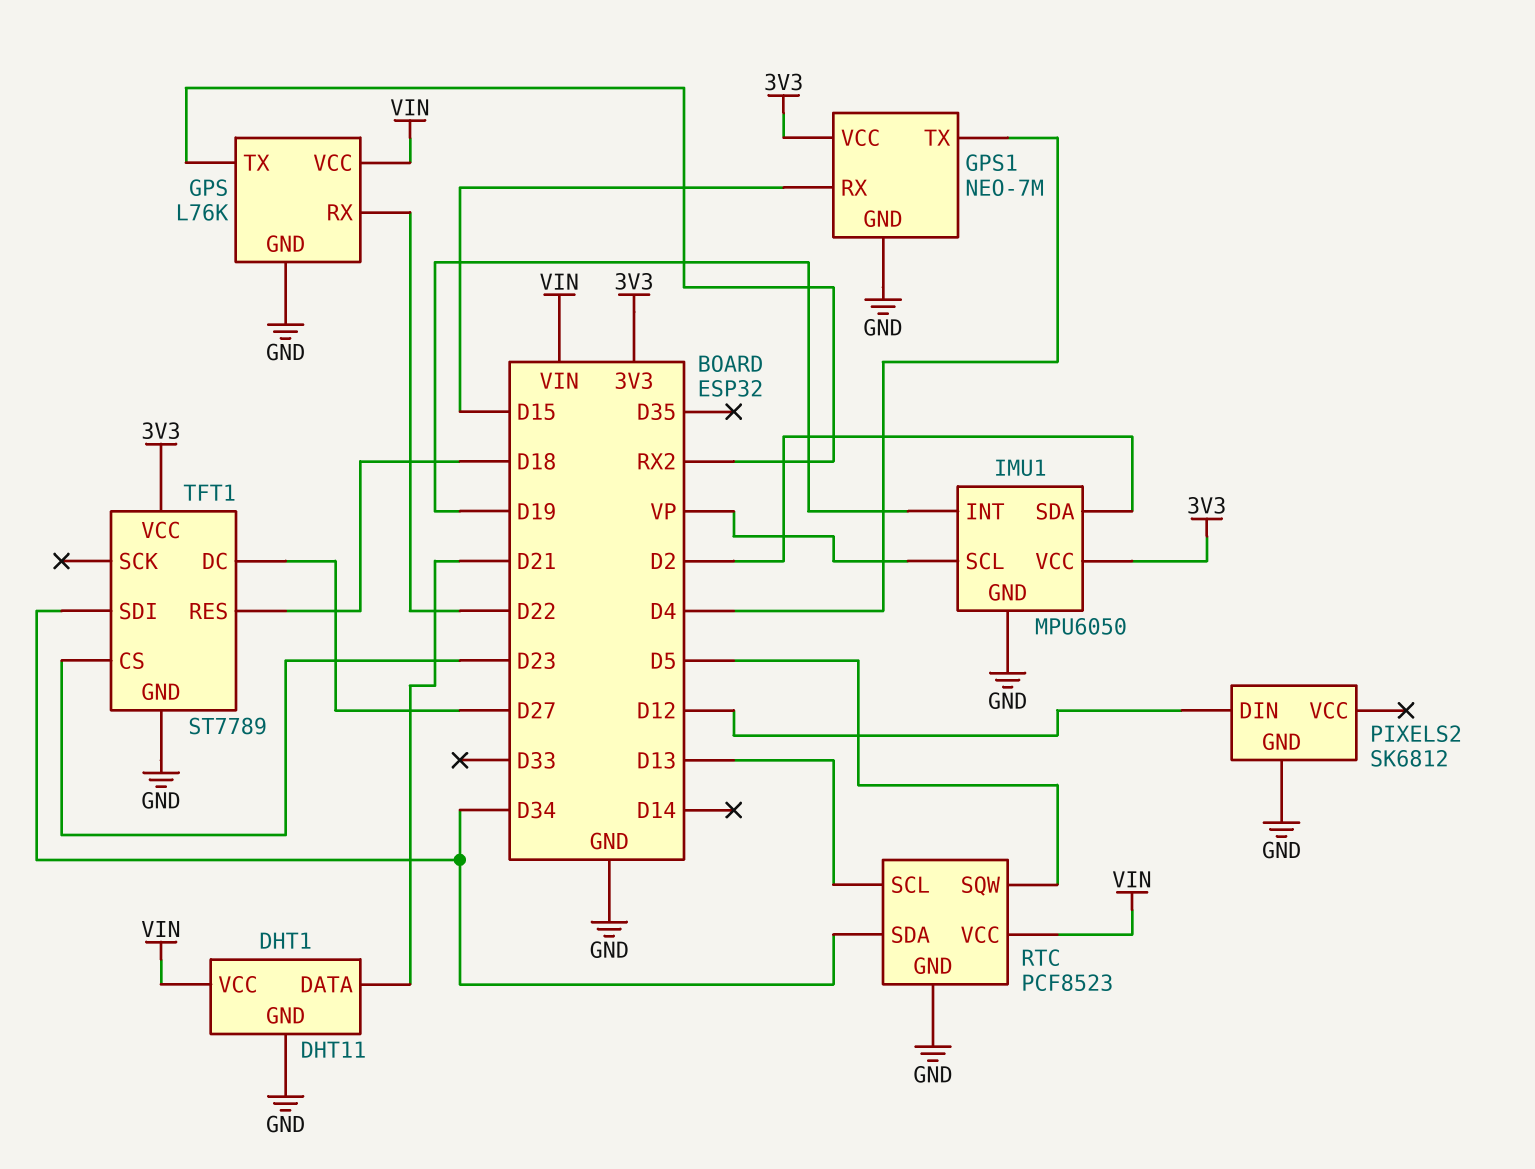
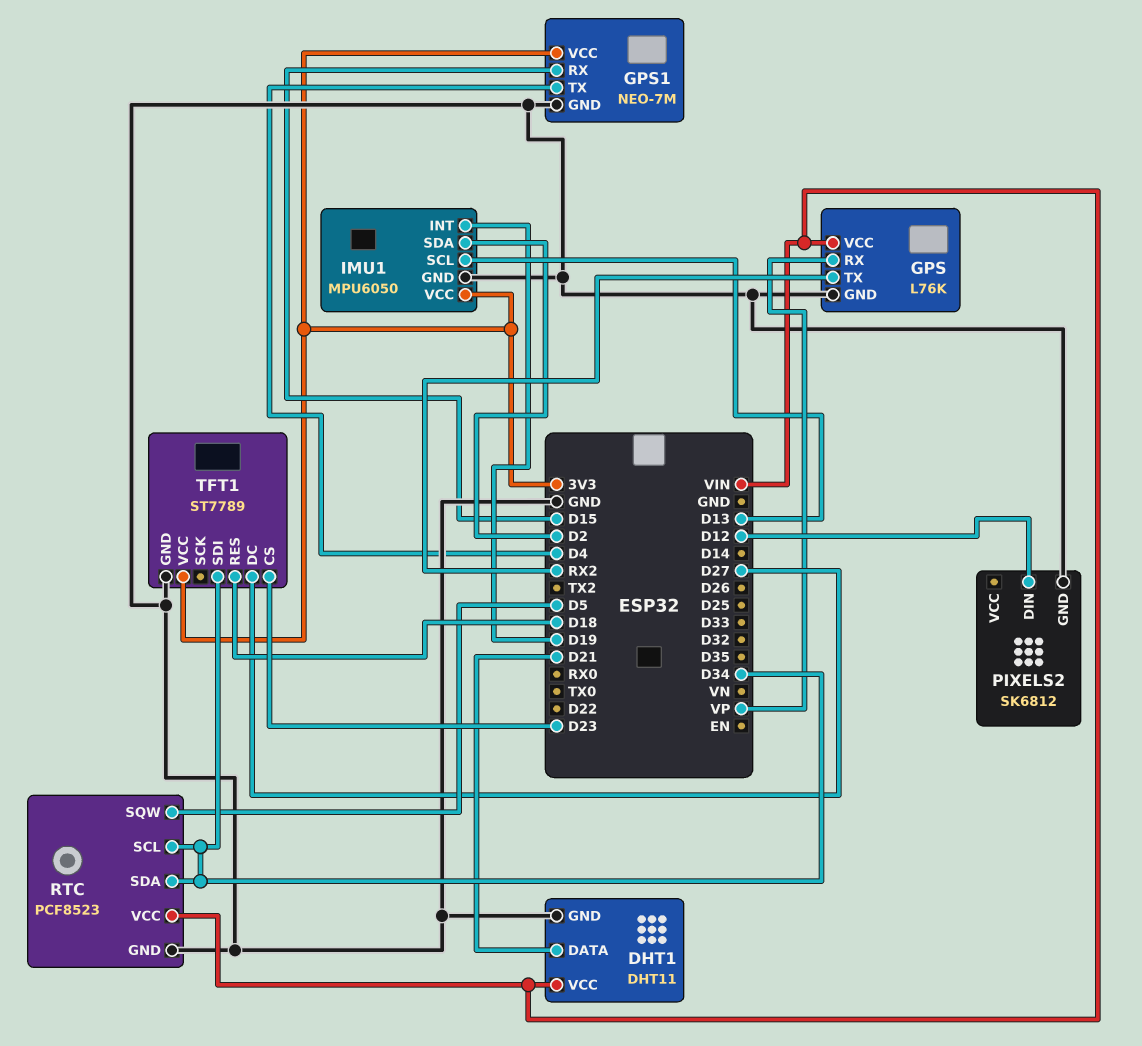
GPS pin RX: D22 -> VP
IMU1 pin SCL: VP -> D13
RTC pin SCL: D13 -> D34

